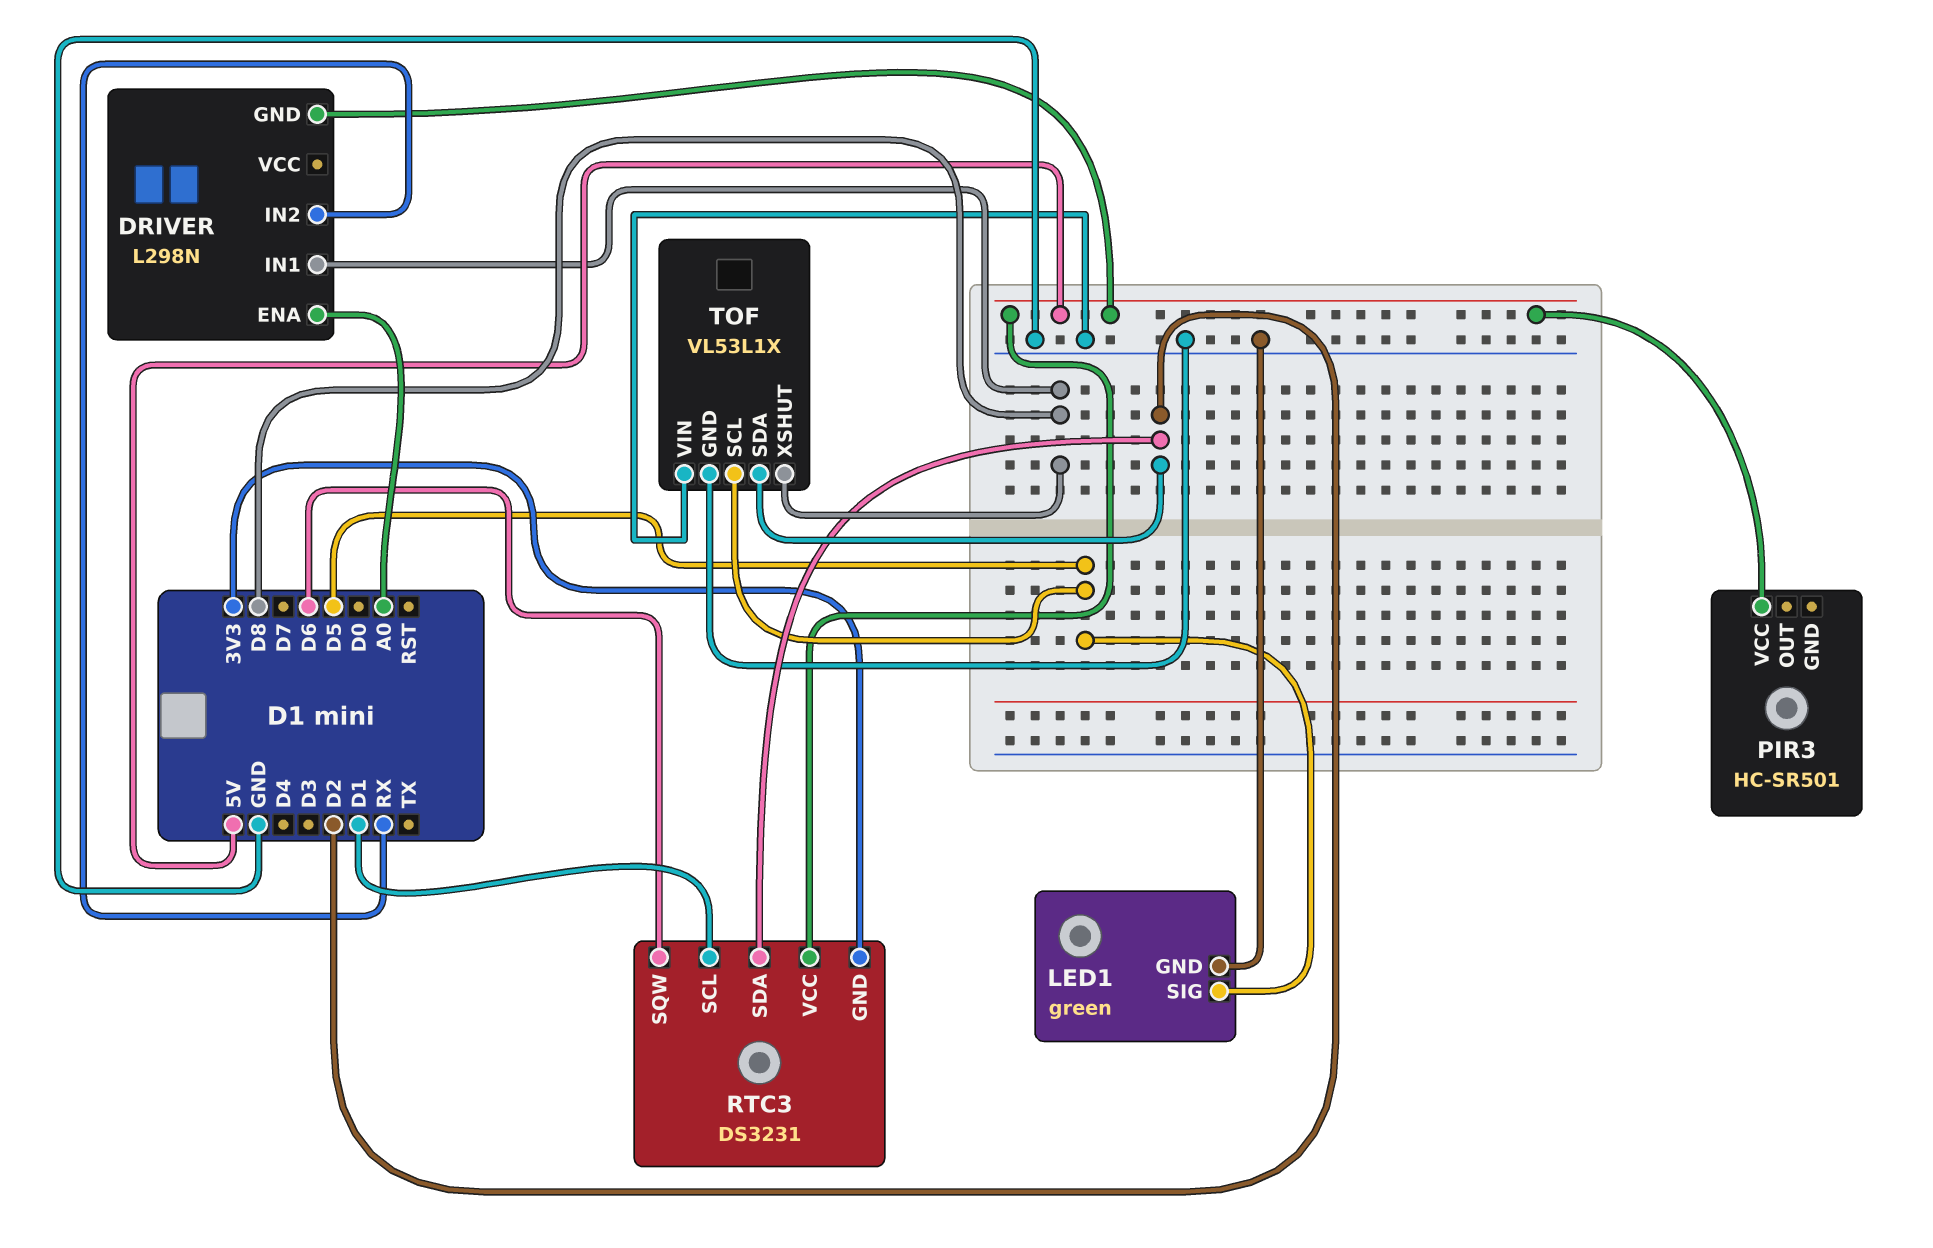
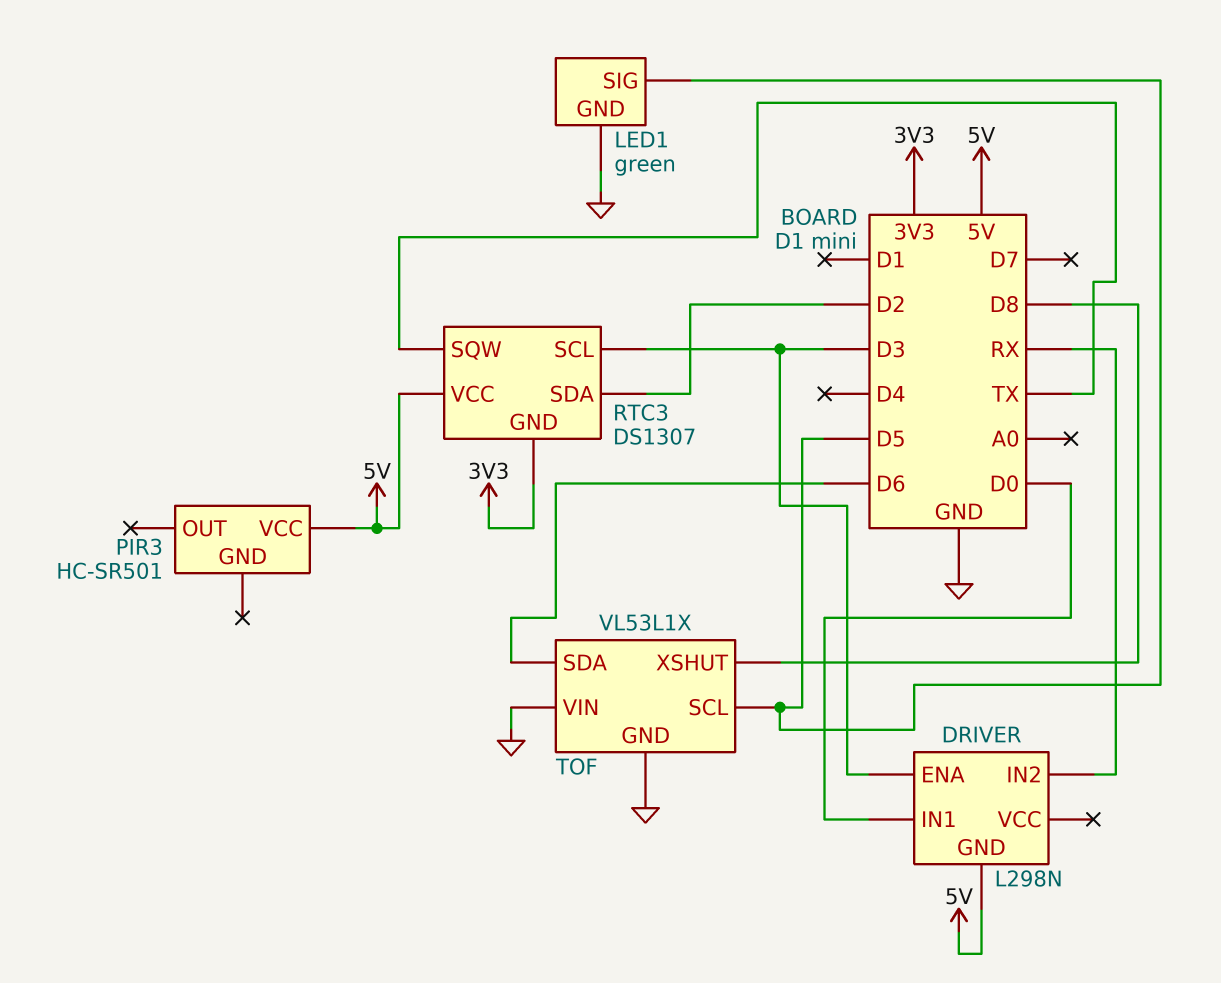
DRIVER pin ENA: A0 -> D3
DRIVER pin IN1: D8 -> D0
RTC3: DS3231 -> DS1307
RTC3 pin SCL: D1 -> D3
RTC3 pin SQW: D6 -> TX
TOF pin SDA: D2 -> D6

